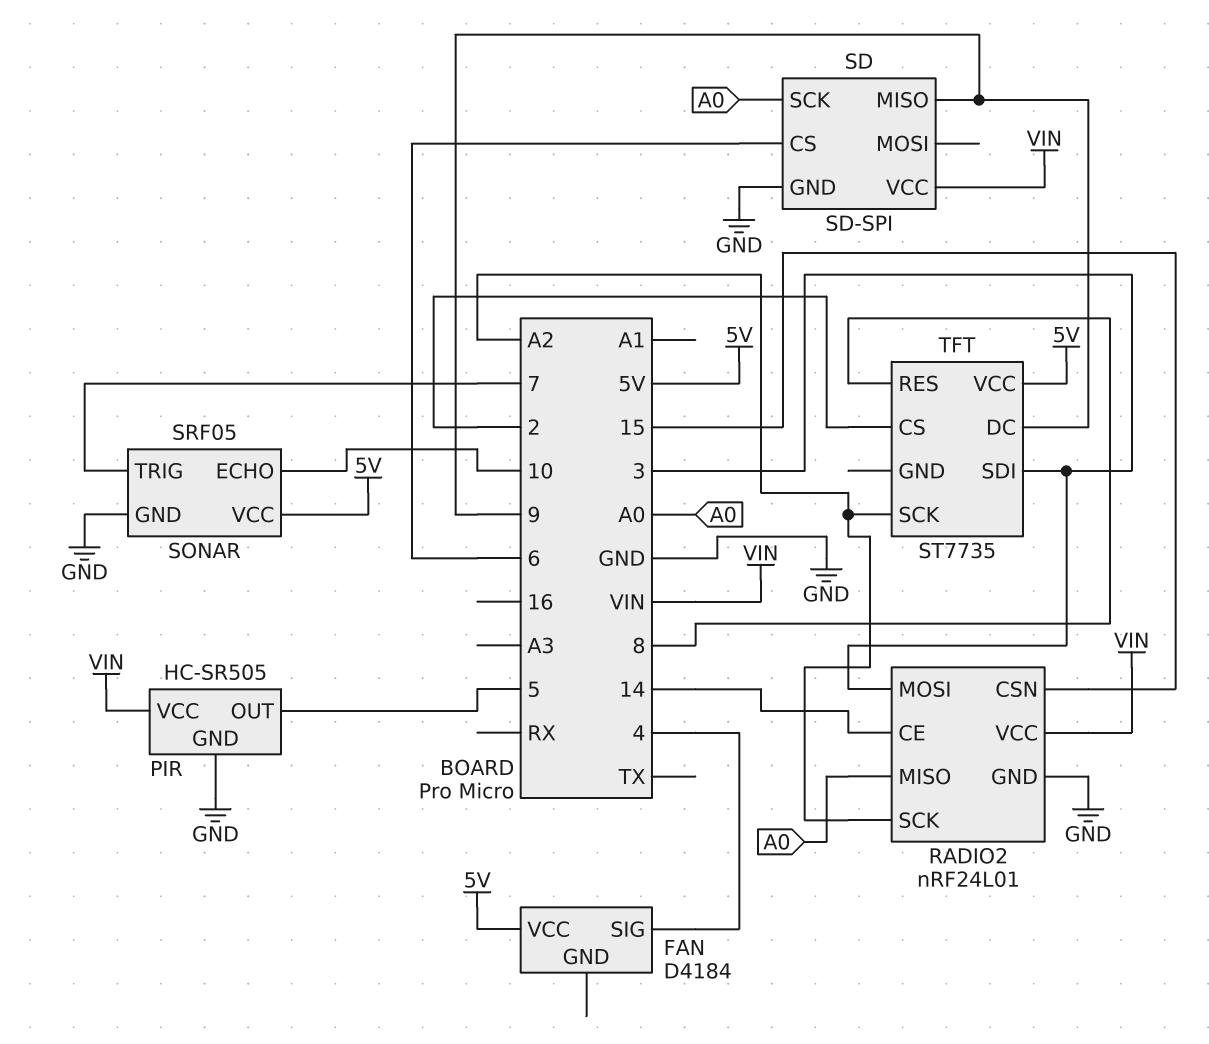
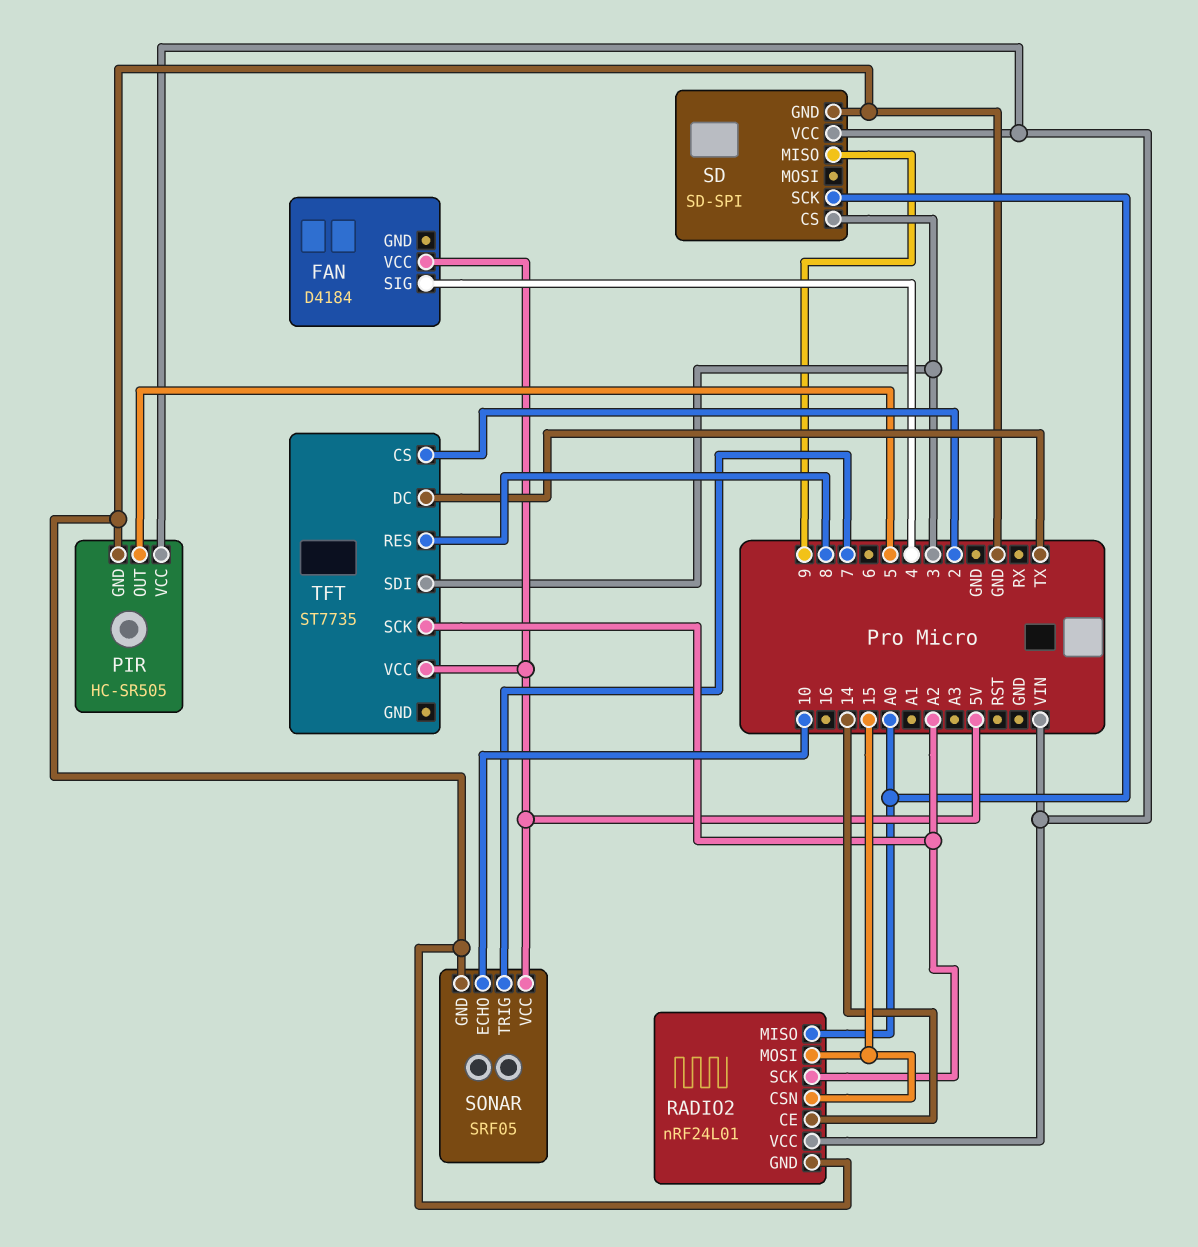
RADIO2 pin MOSI: 3 -> 15
SD pin CS: 6 -> 3
TFT pin DC: 9 -> TX

